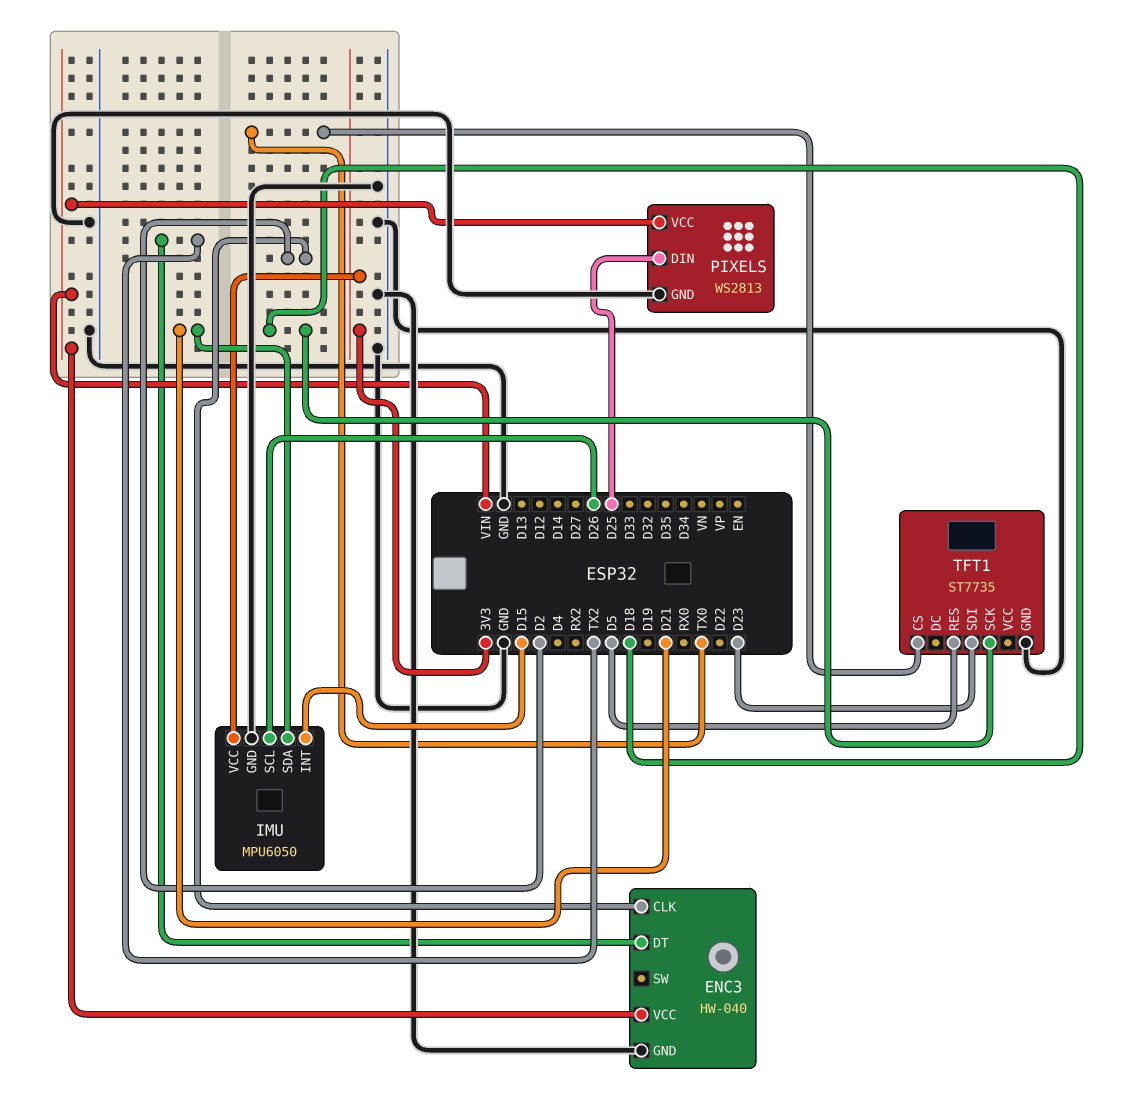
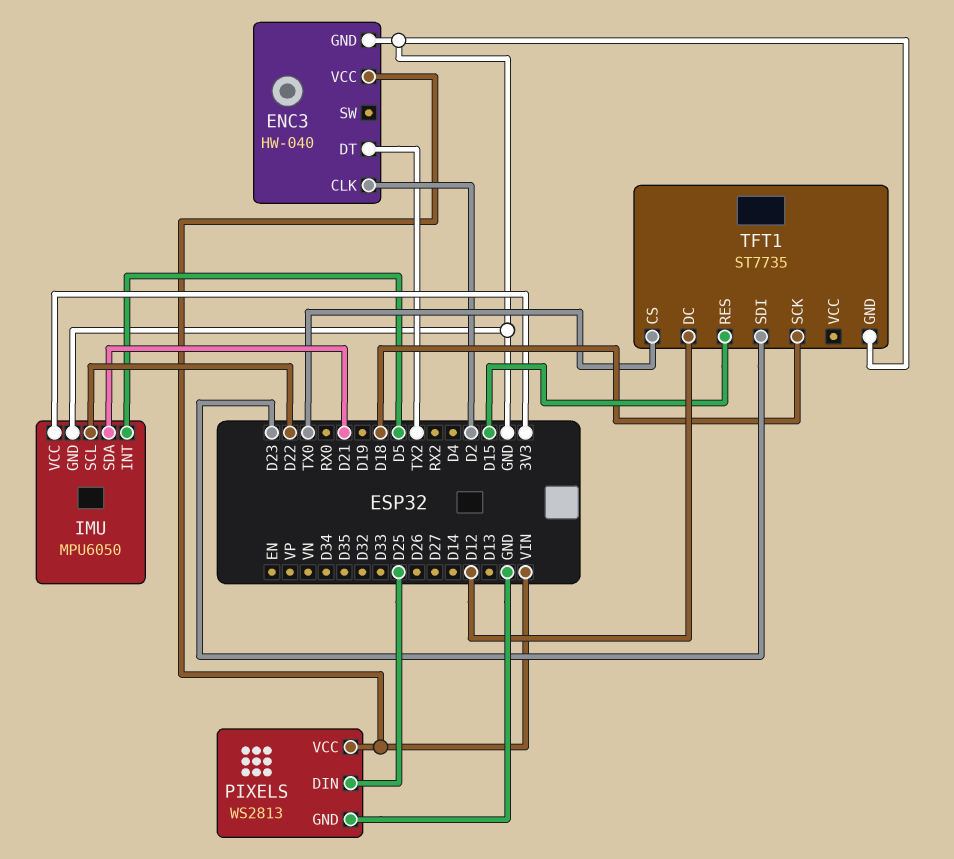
IMU pin INT: D15 -> D5
IMU pin SCL: D26 -> D22
TFT1 pin DC: none -> D12
TFT1 pin RES: D5 -> D15

